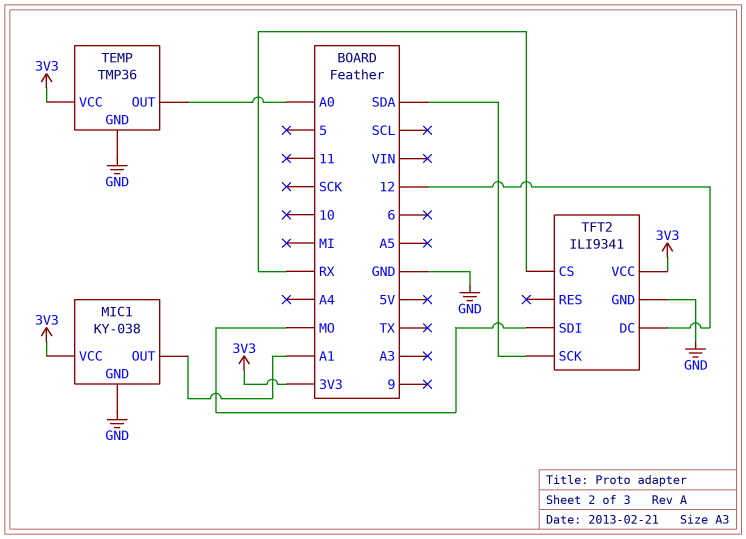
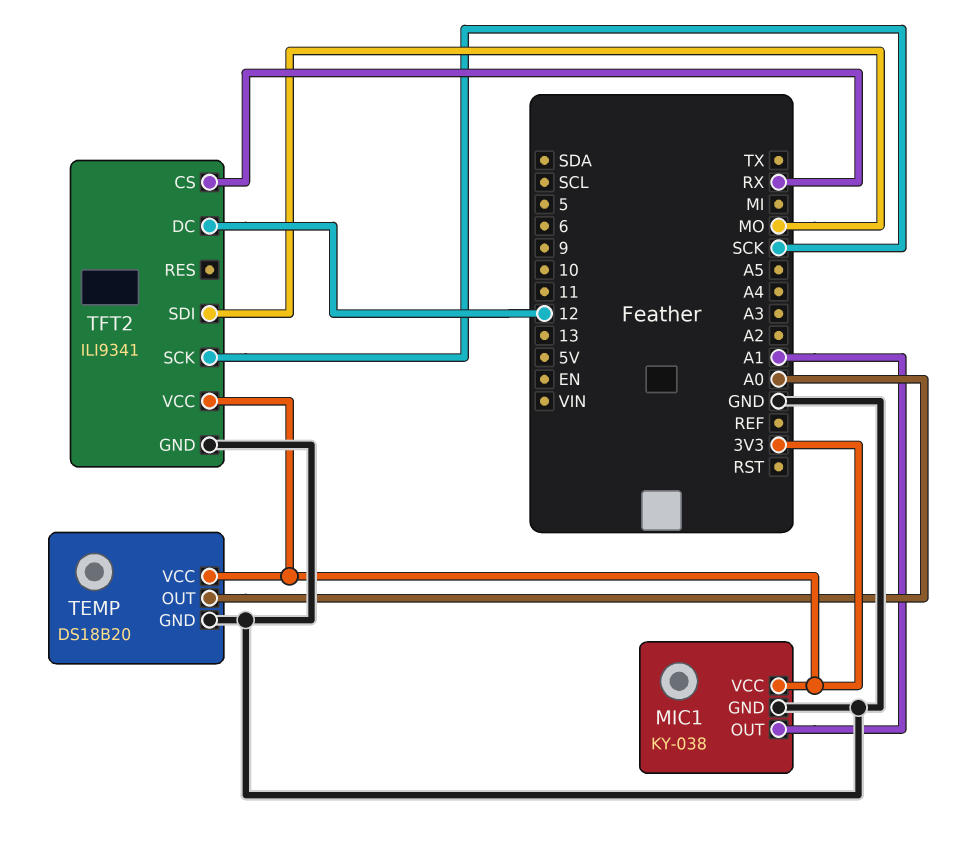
TEMP: TMP36 -> DS18B20
TFT2 pin SCK: SDA -> SCK

